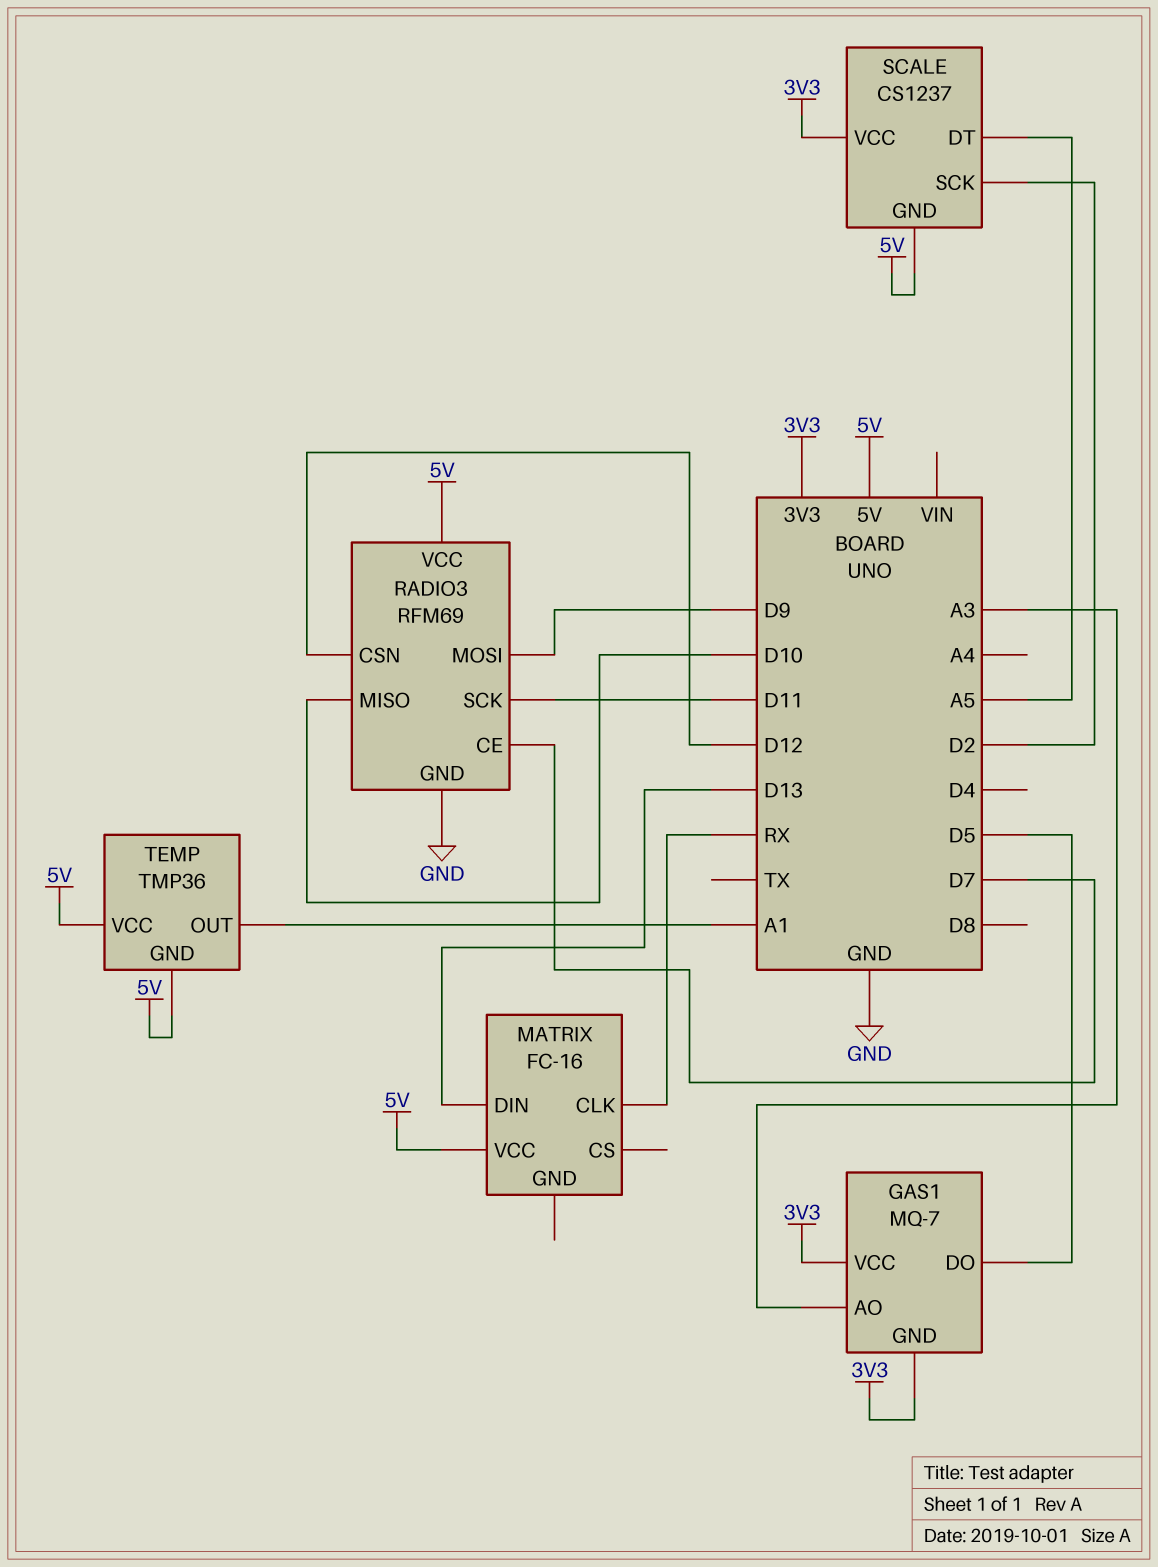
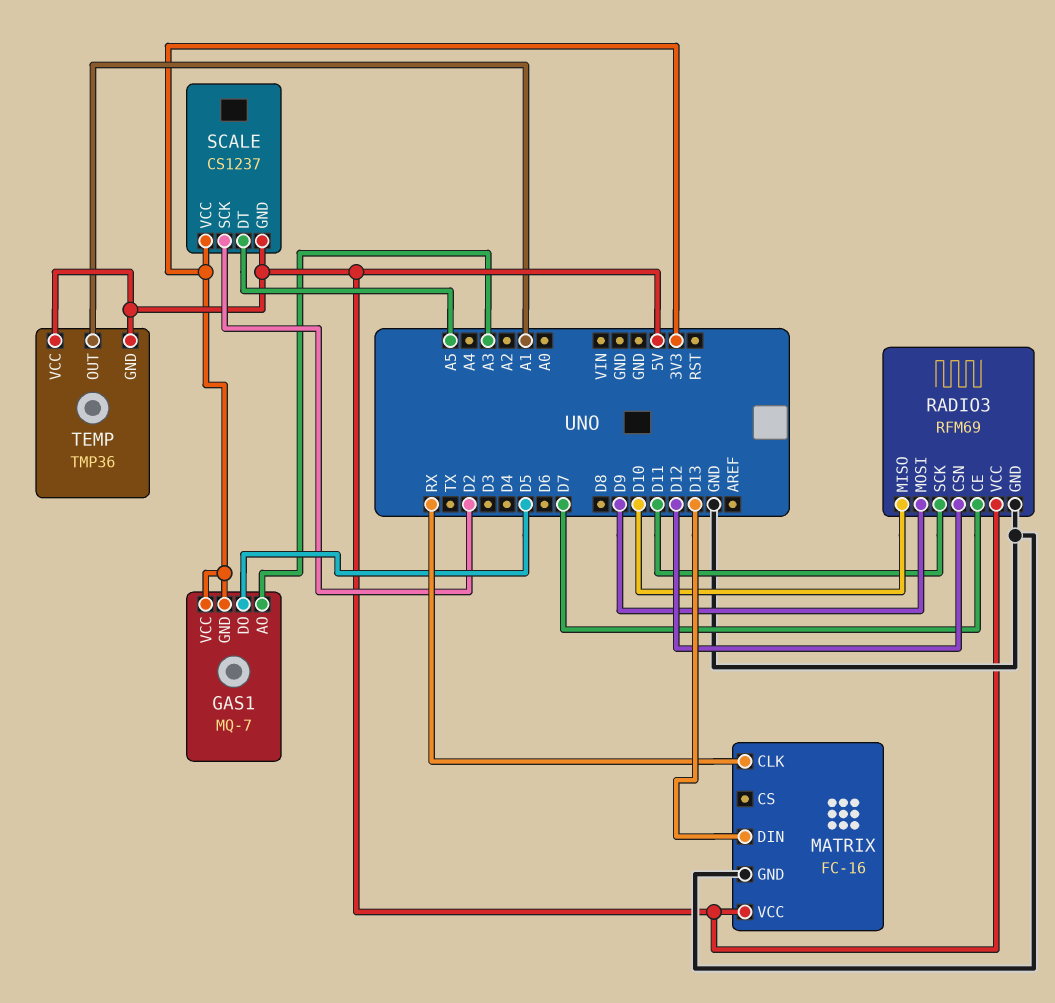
MATRIX pin GND: none -> GND

